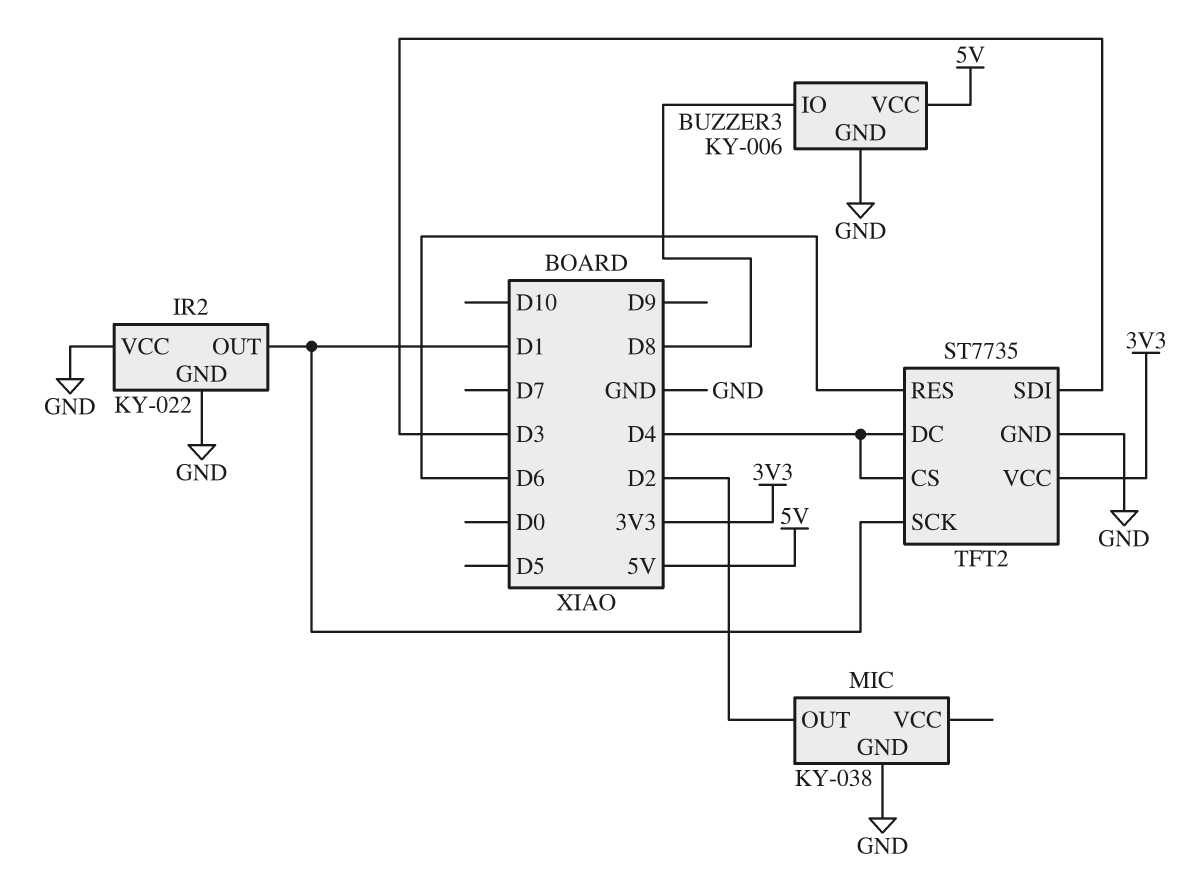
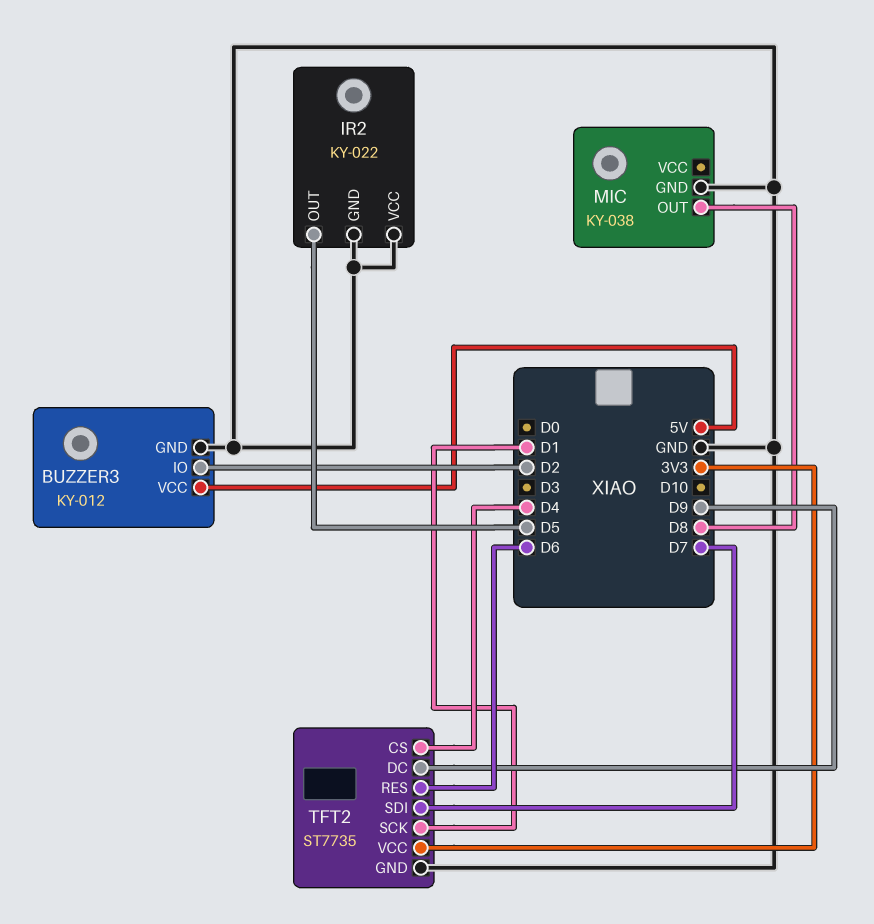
BUZZER3: KY-006 -> KY-012
BUZZER3 pin IO: D8 -> D2
IR2 pin OUT: D1 -> D5
MIC pin OUT: D2 -> D8
TFT2 pin DC: D4 -> D9
TFT2 pin SDI: D3 -> D7

